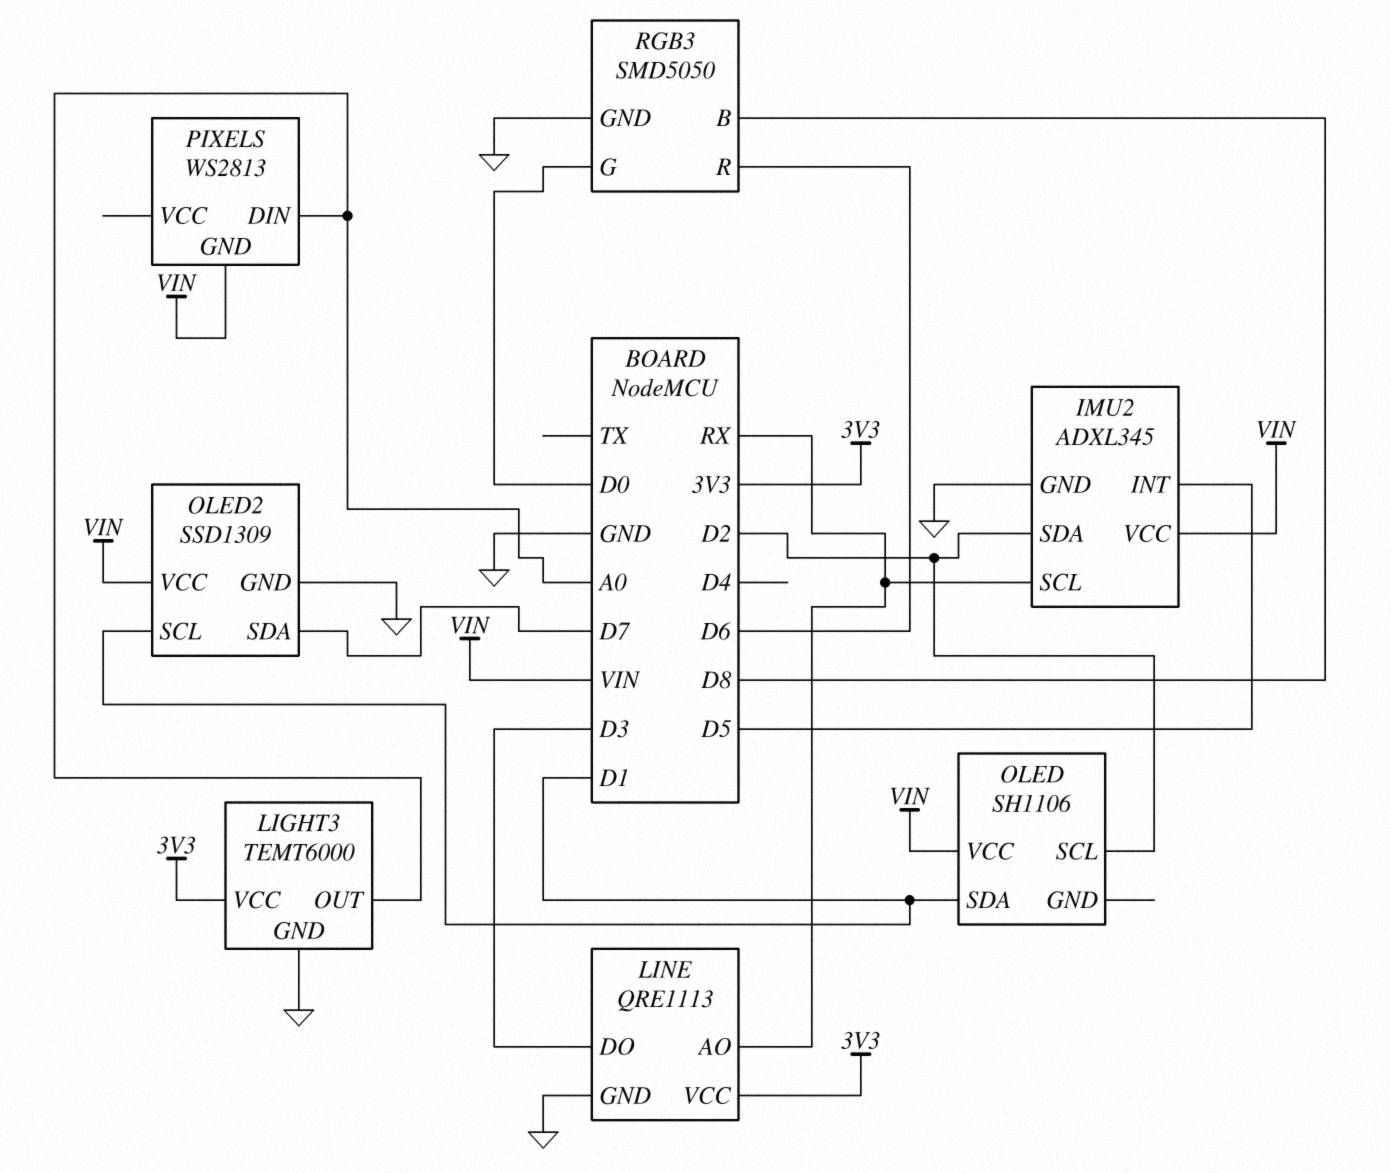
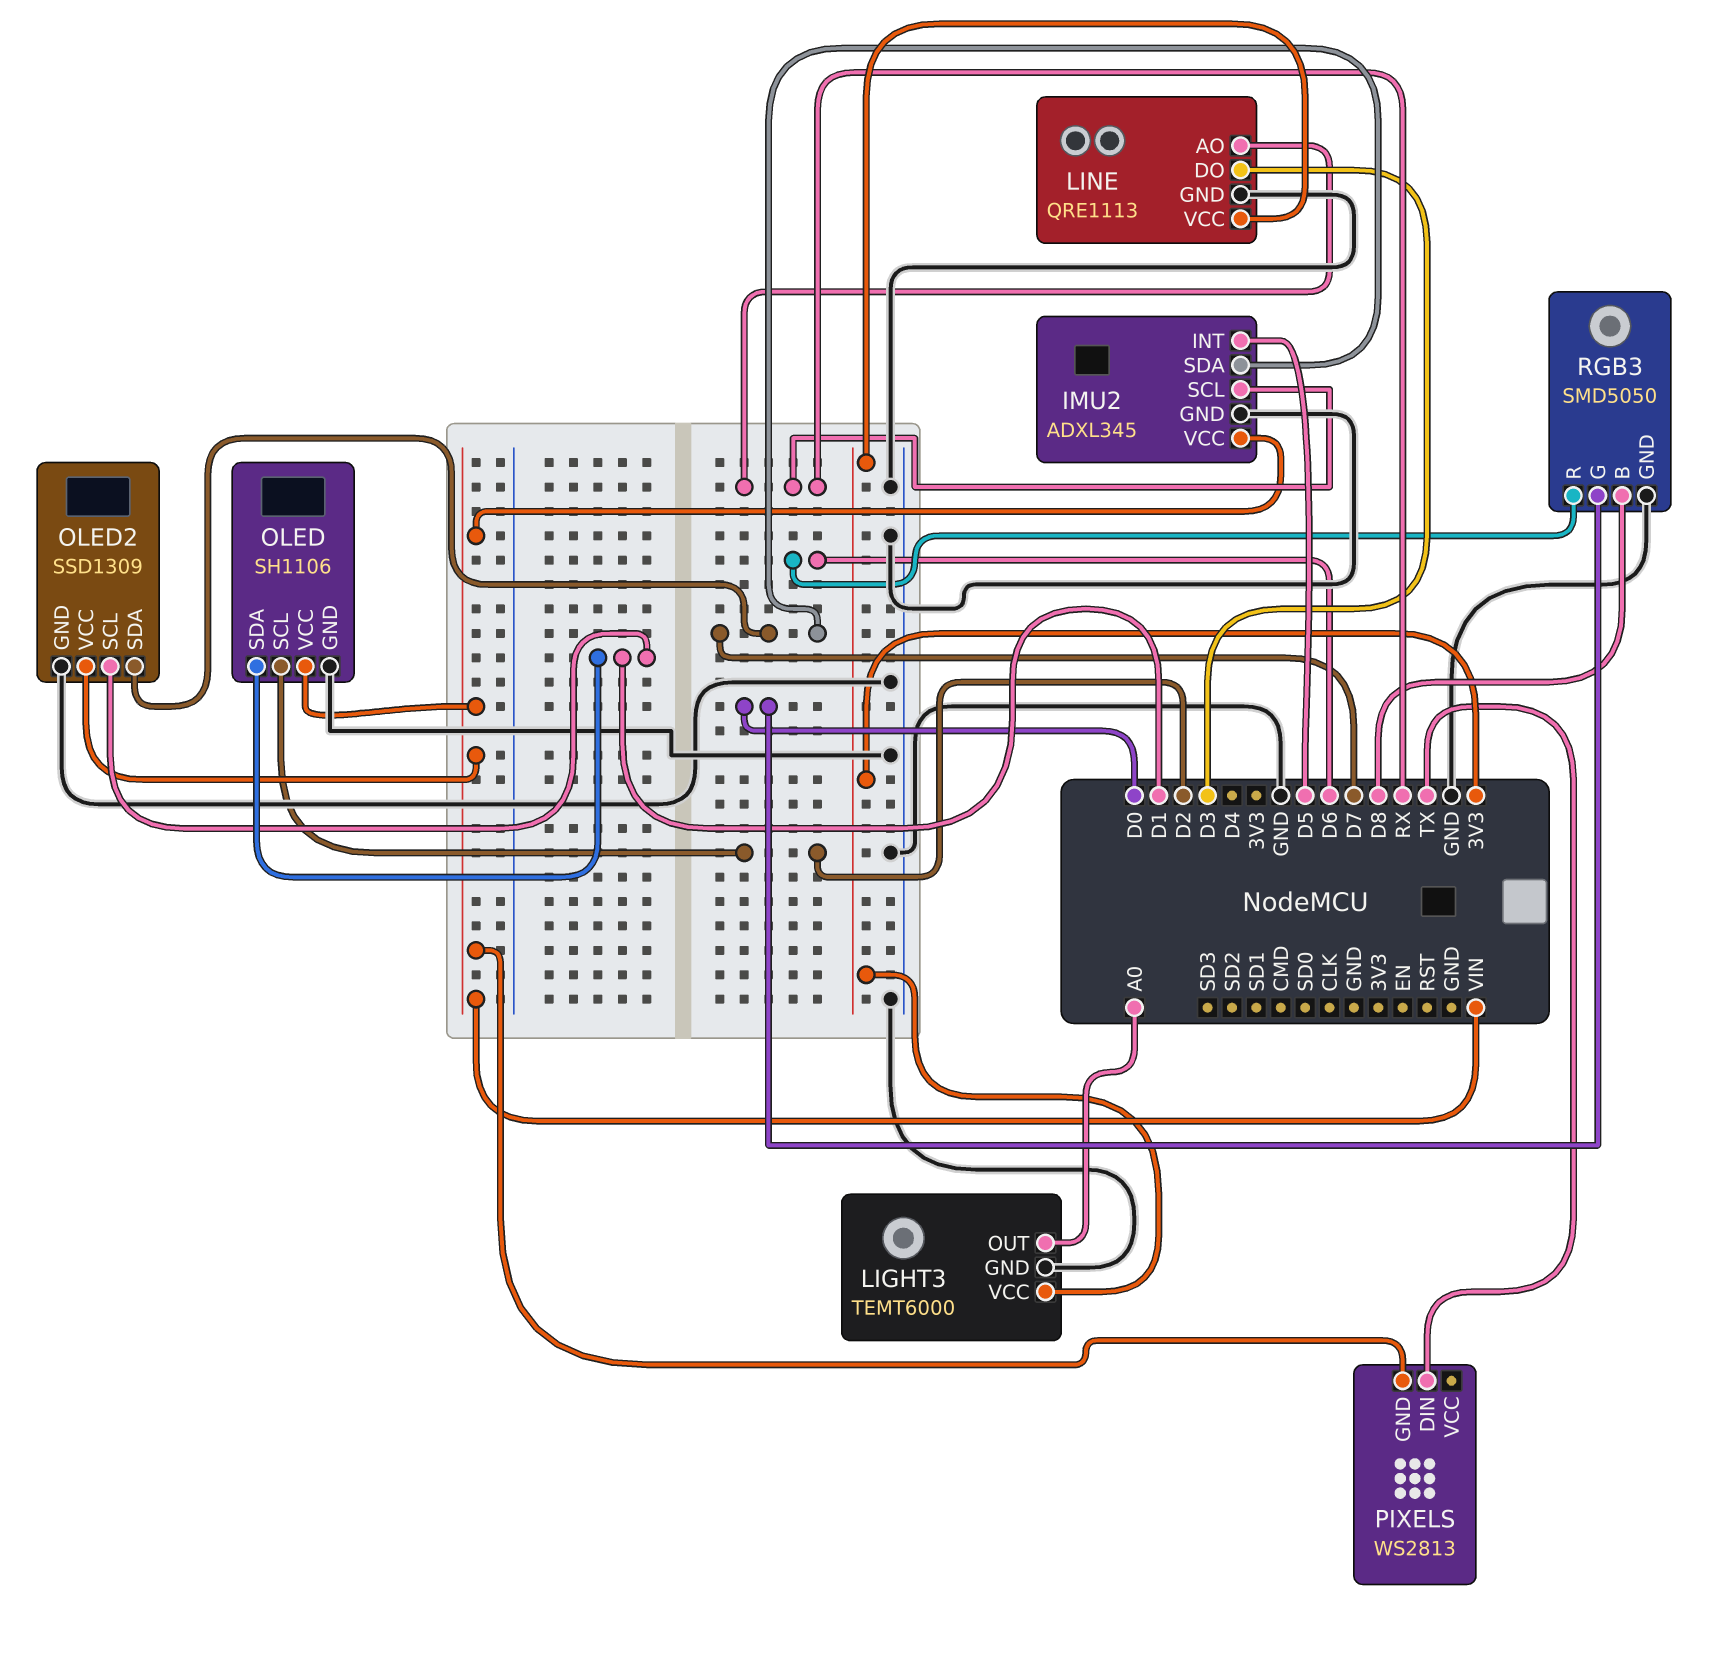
IMU2 pin SDA: D2 -> D7
OLED pin GND: none -> GND
PIXELS pin DIN: A0 -> TX

